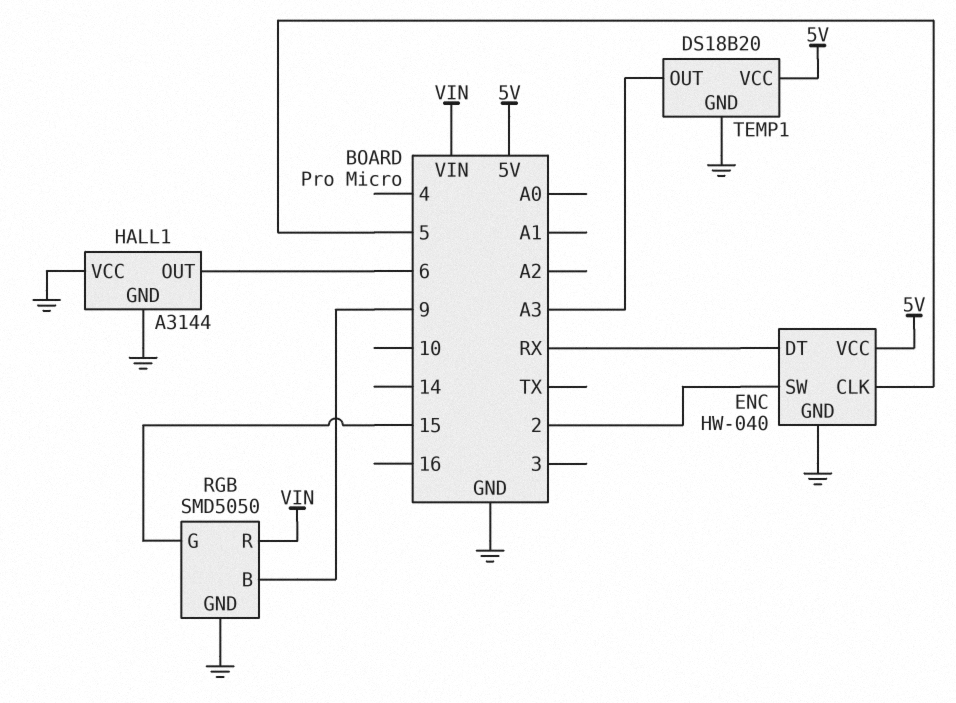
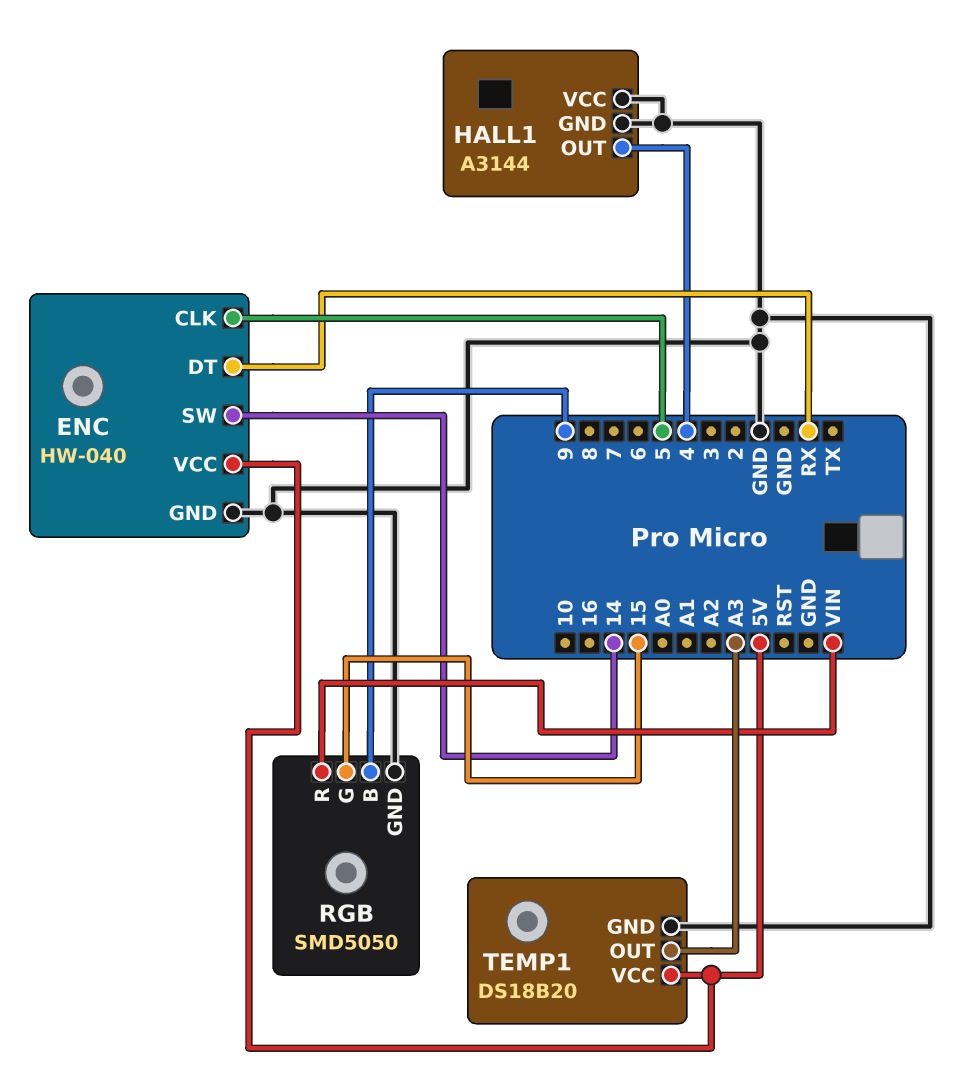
ENC pin SW: 2 -> 14
HALL1 pin OUT: 6 -> 4

